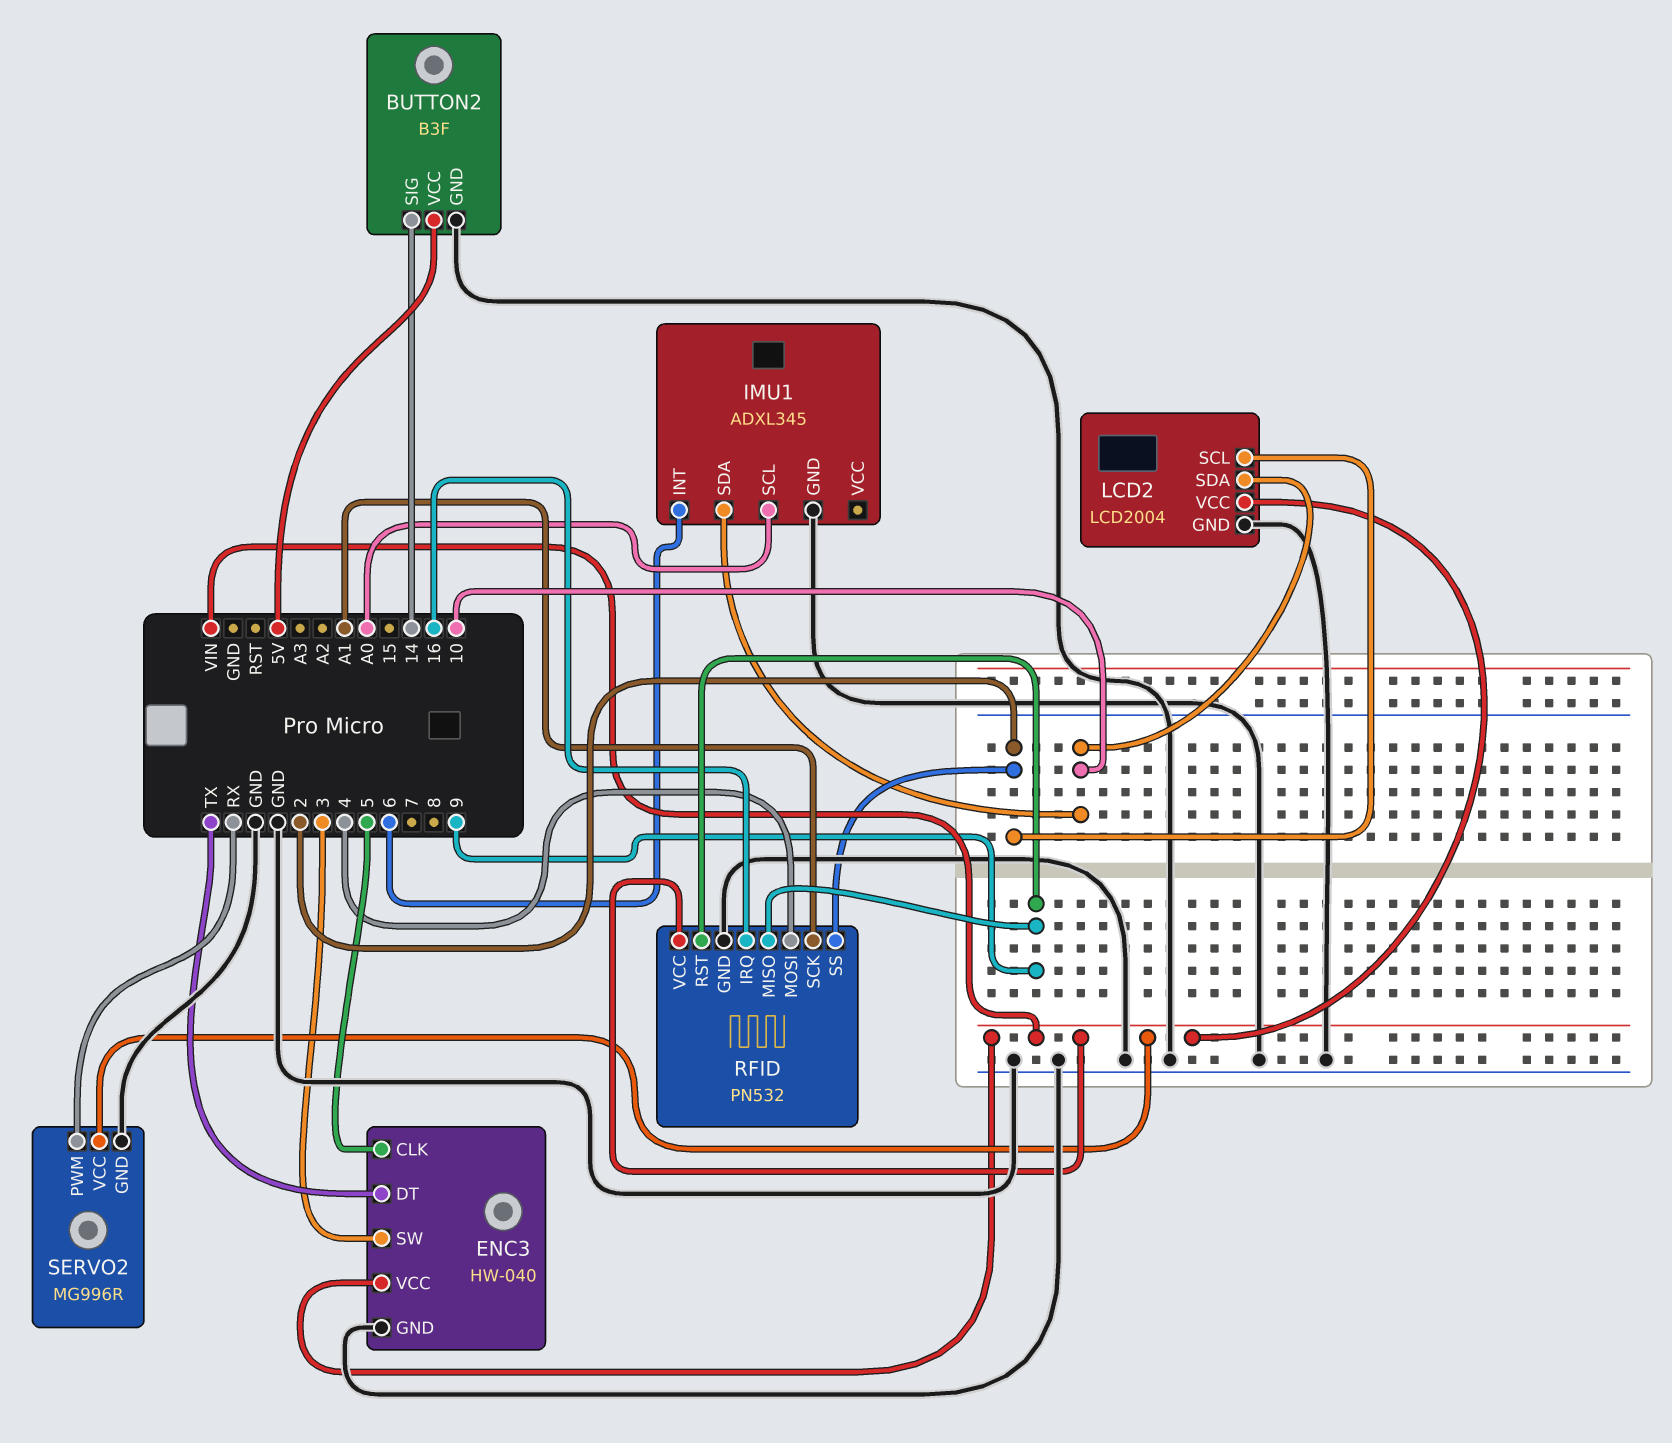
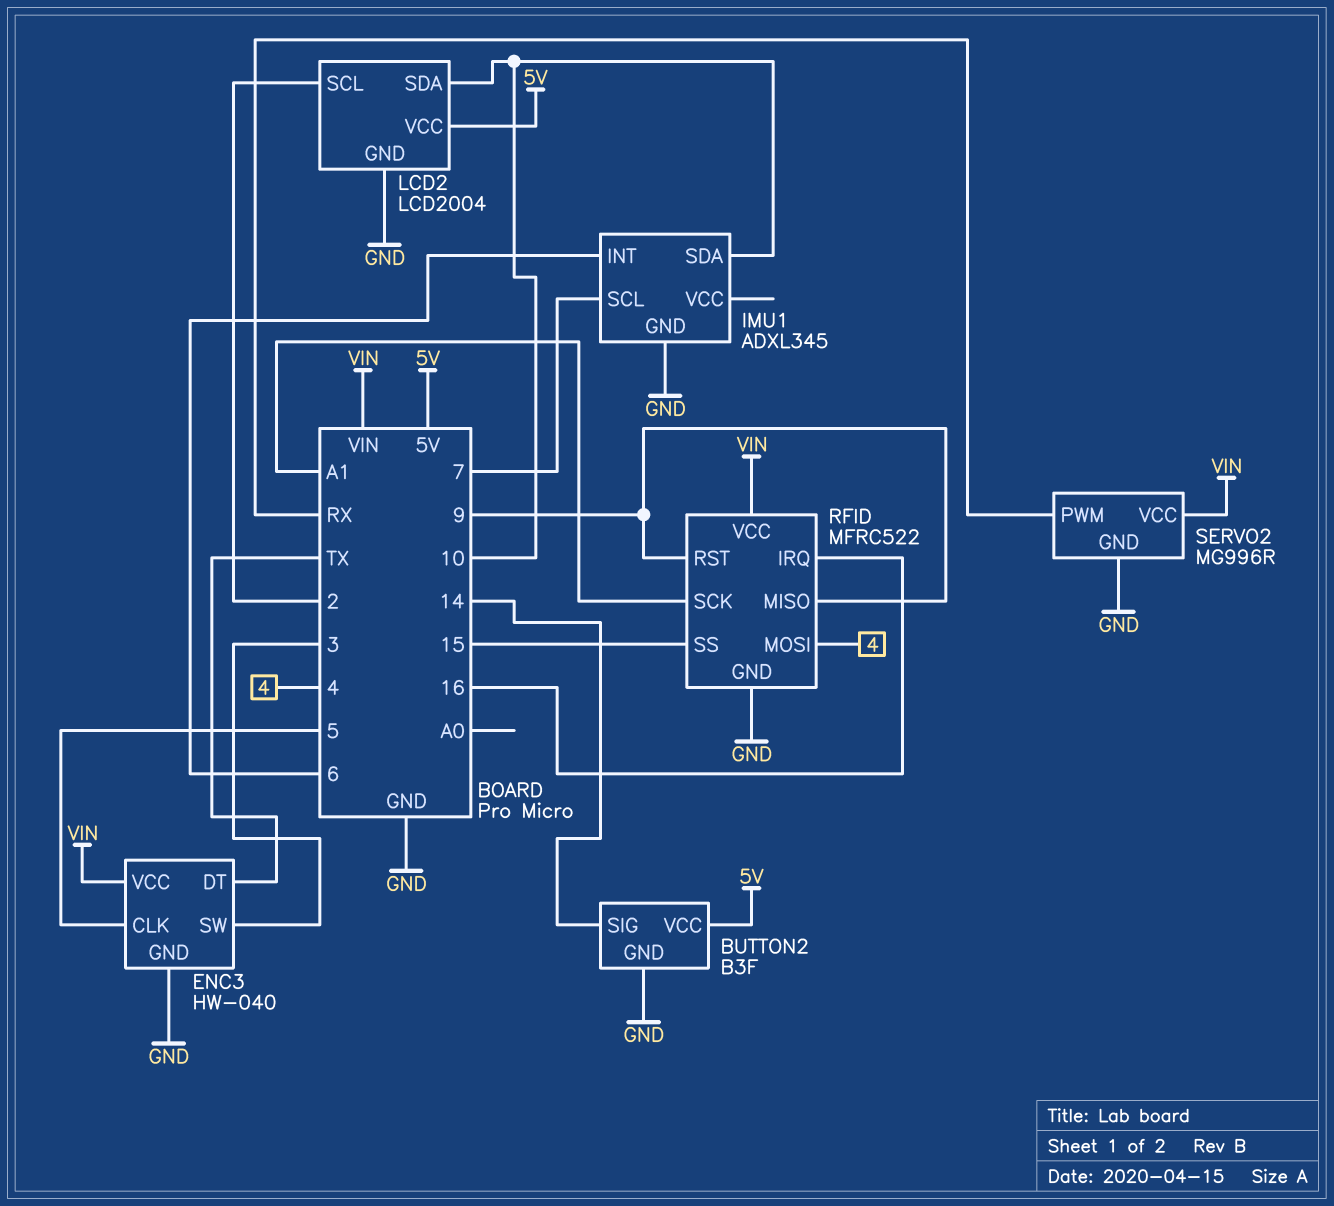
IMU1 pin SCL: A0 -> 7
LCD2 pin VCC: VIN -> 5V
RFID: PN532 -> MFRC522
RFID pin SS: 2 -> 15

